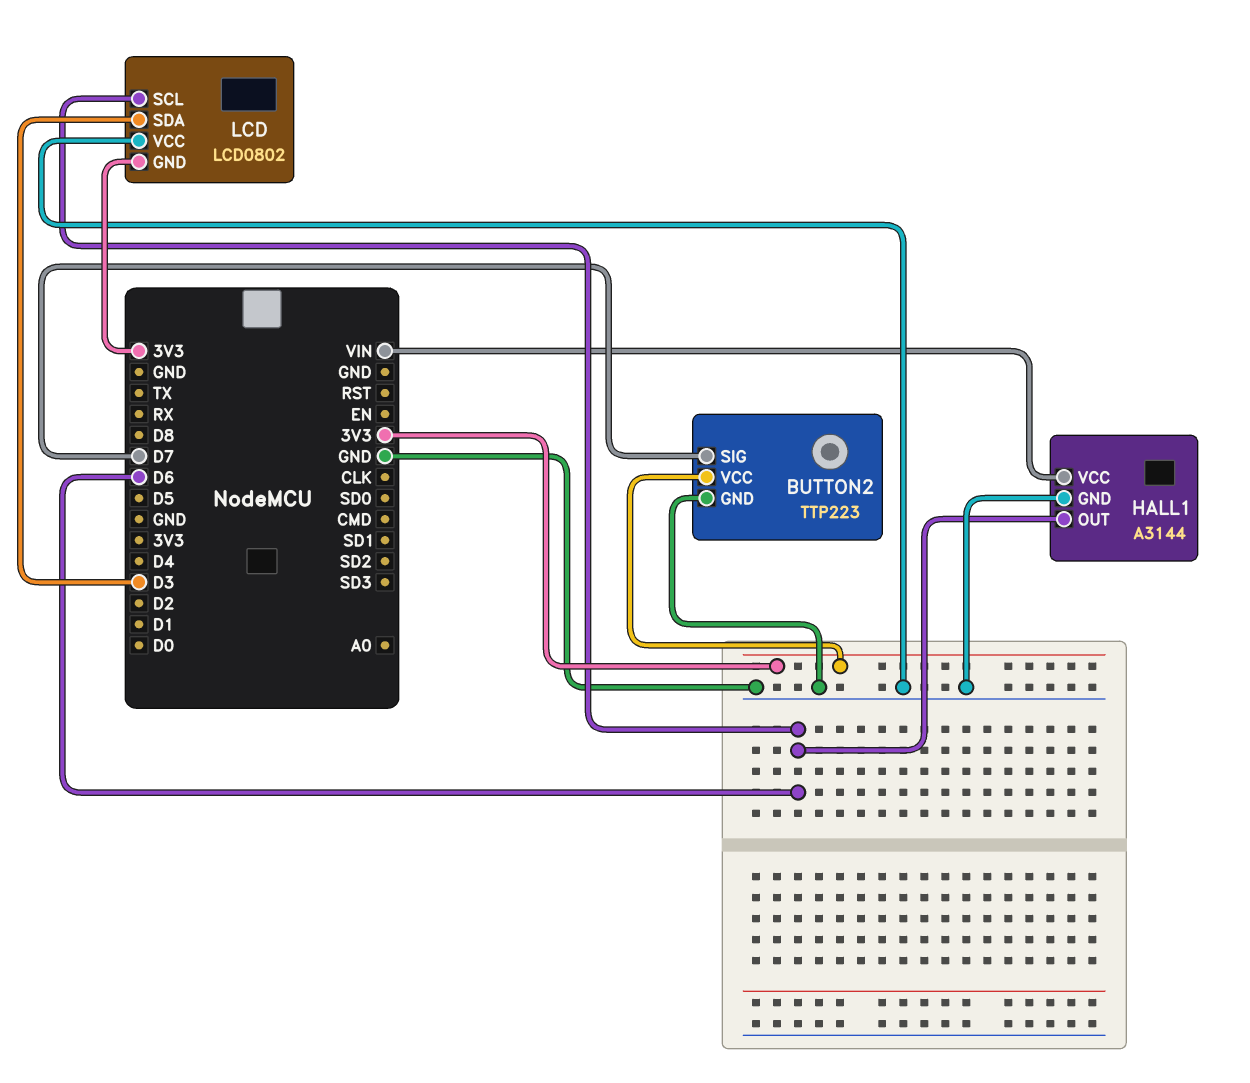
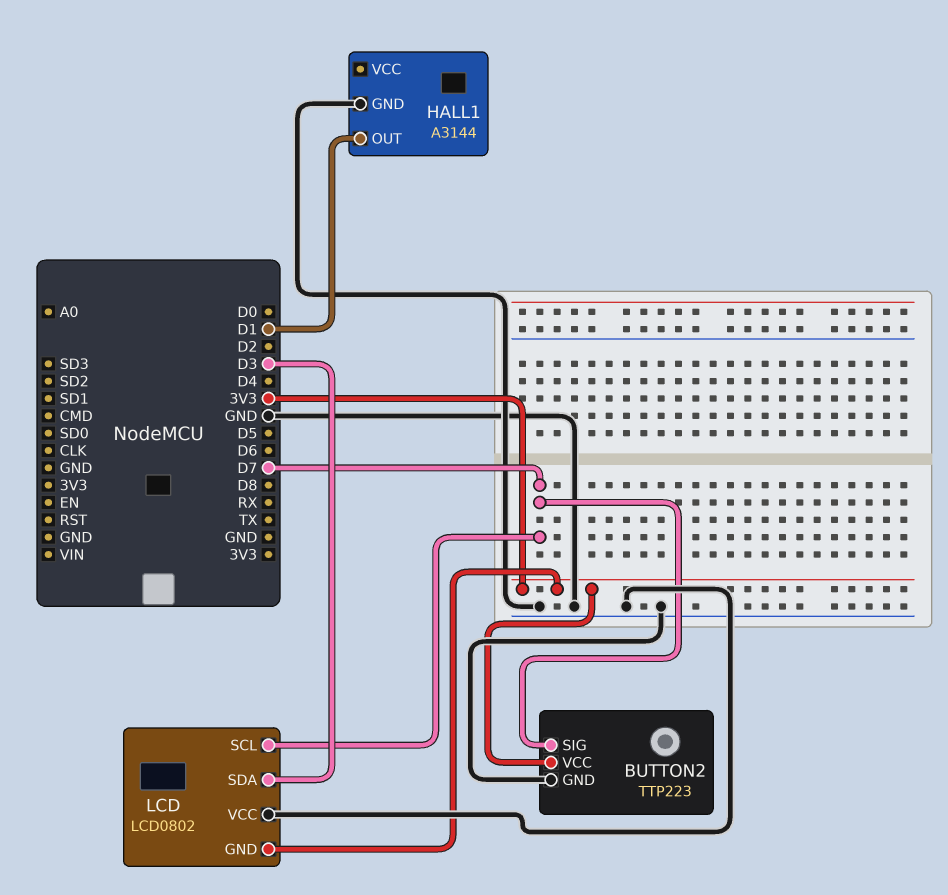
HALL1 pin OUT: D6 -> D1
HALL1 pin VCC: VIN -> none
LCD pin SCL: D6 -> D7

